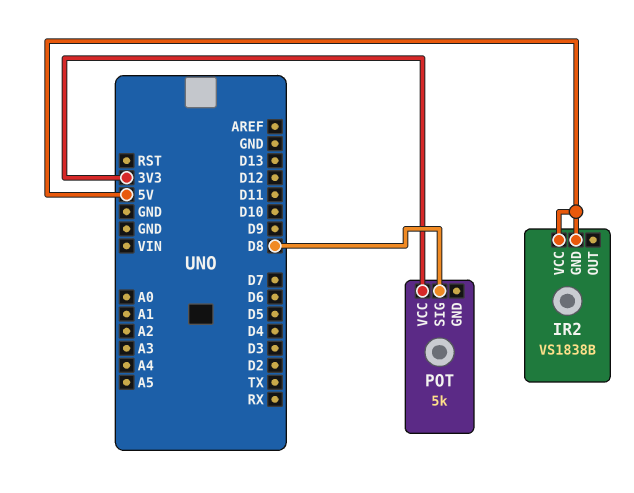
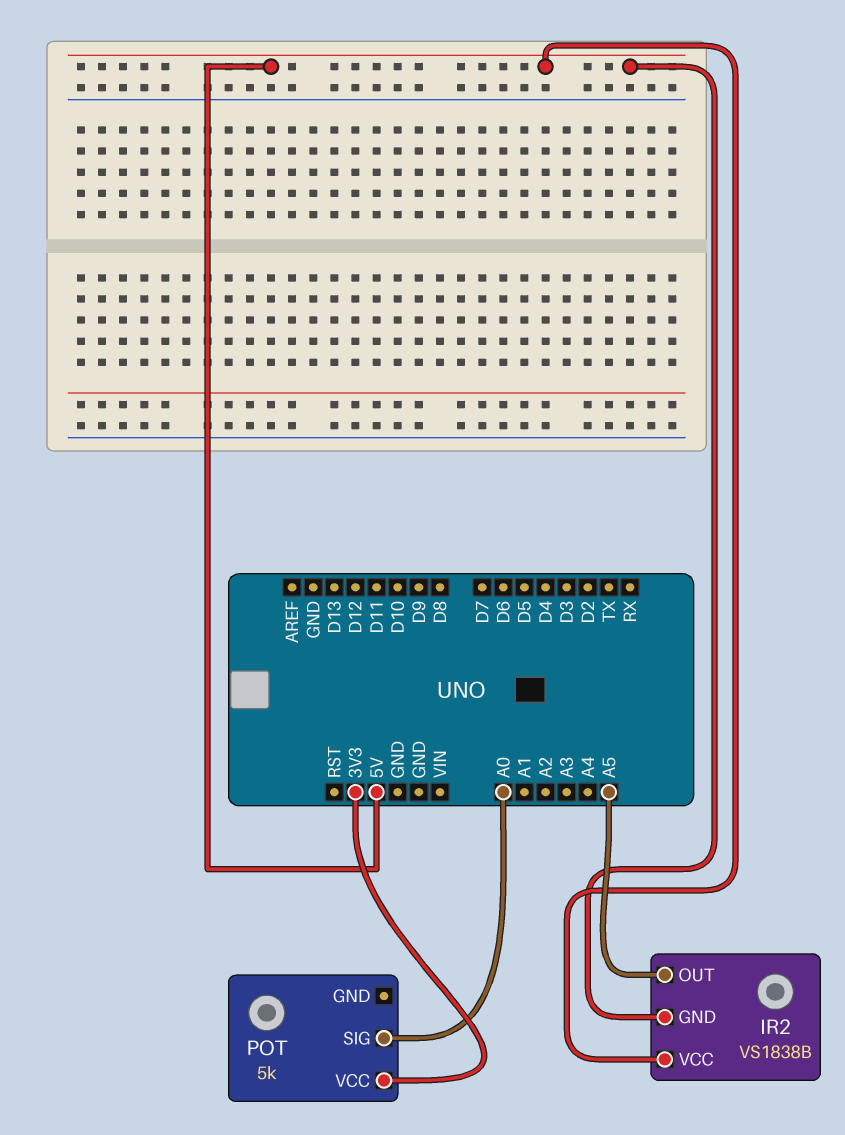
IR2 pin OUT: none -> A5
POT pin SIG: D8 -> A0

